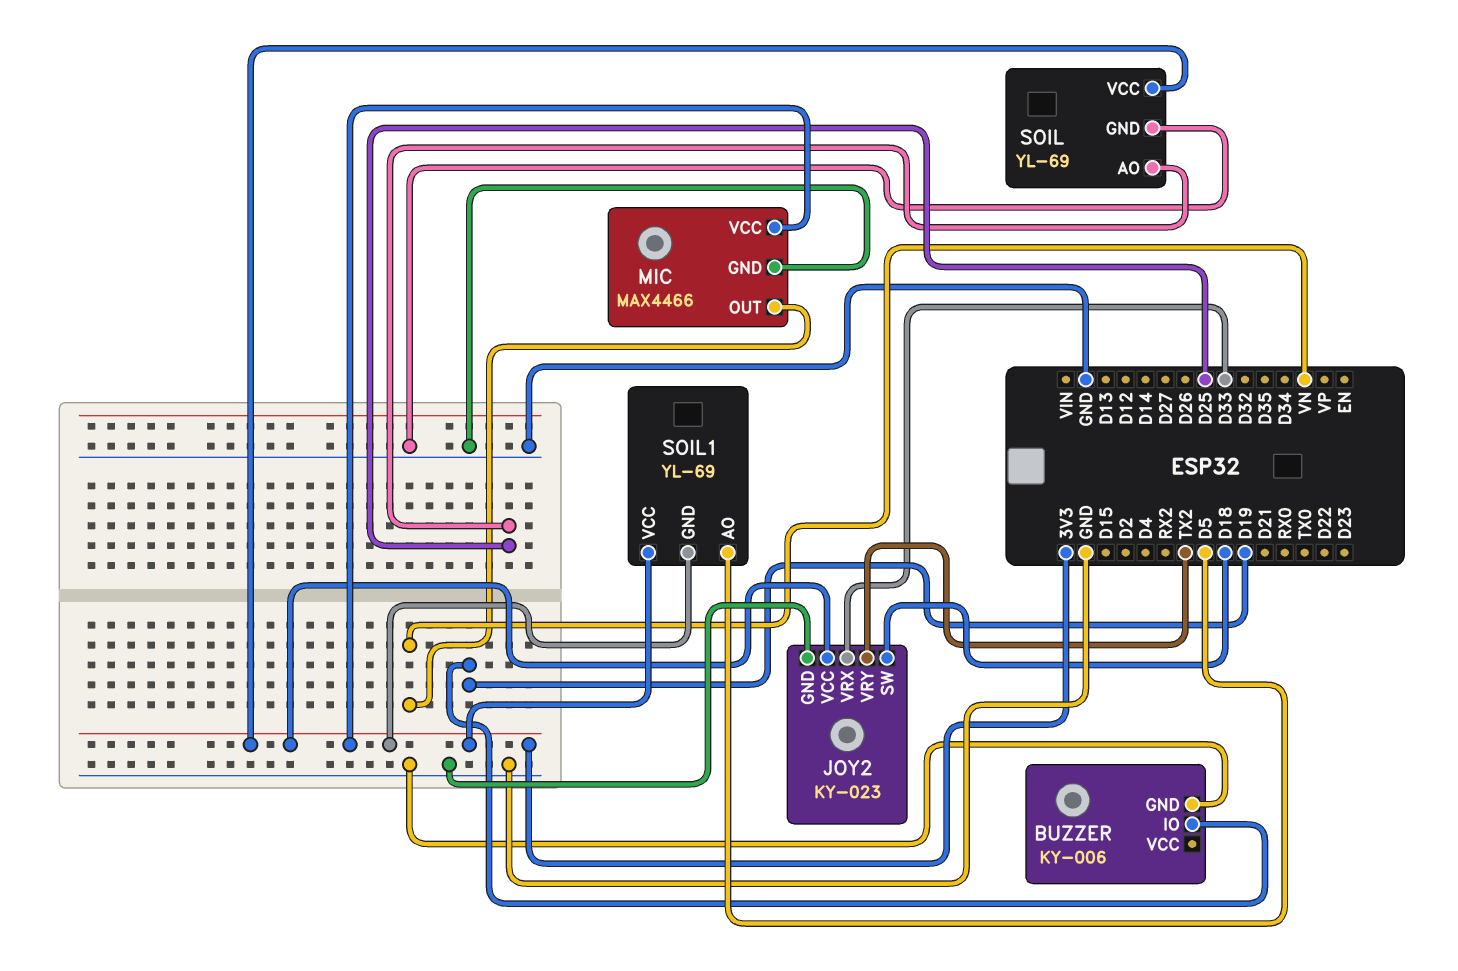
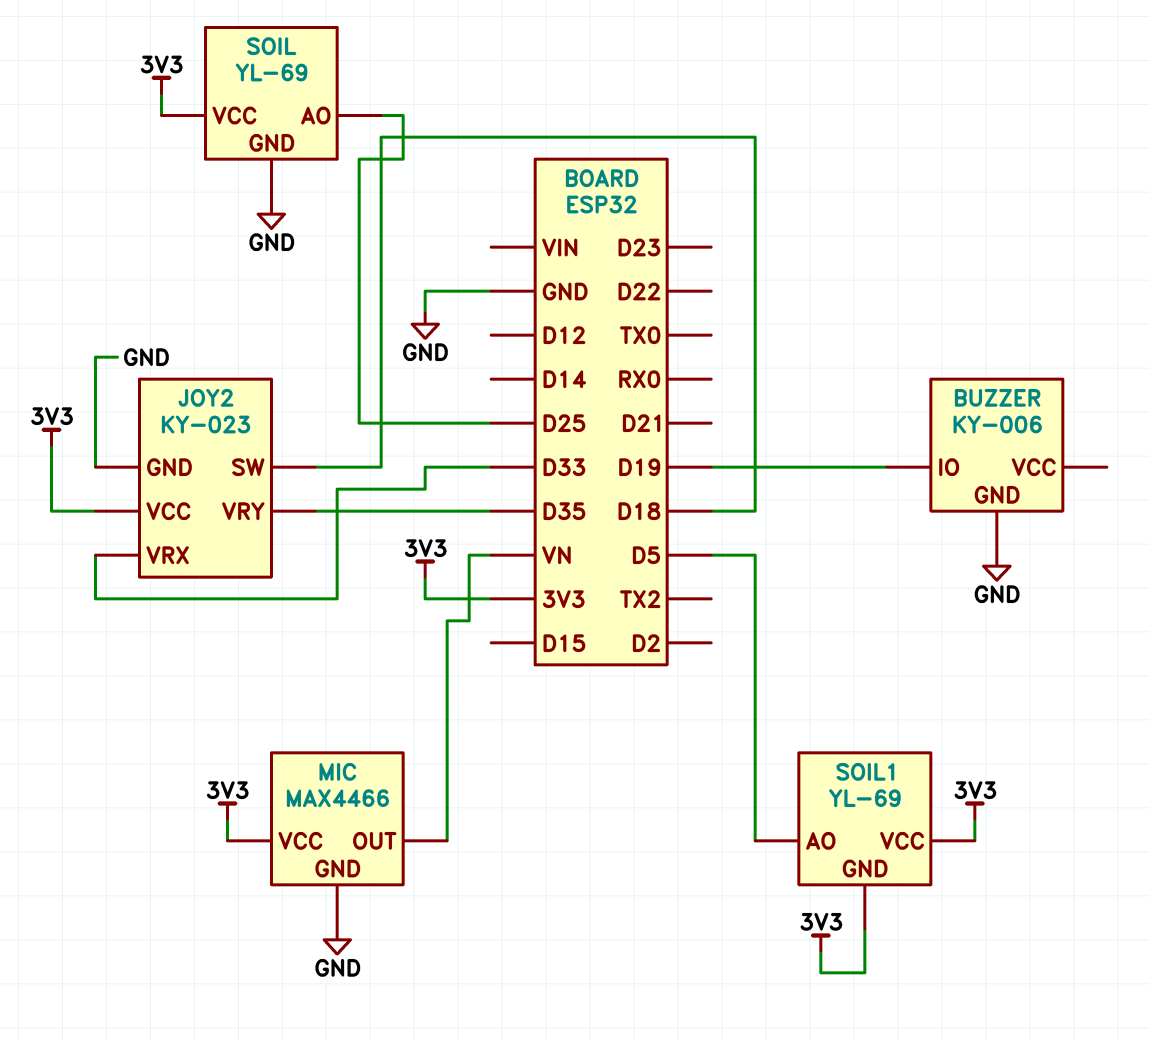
JOY2 pin VRY: TX2 -> D35

